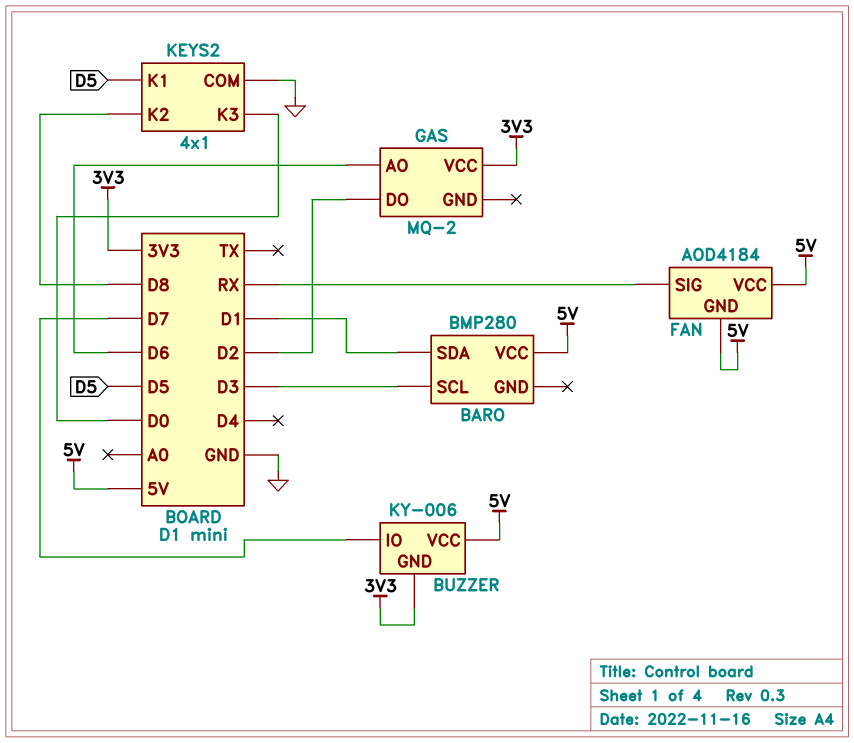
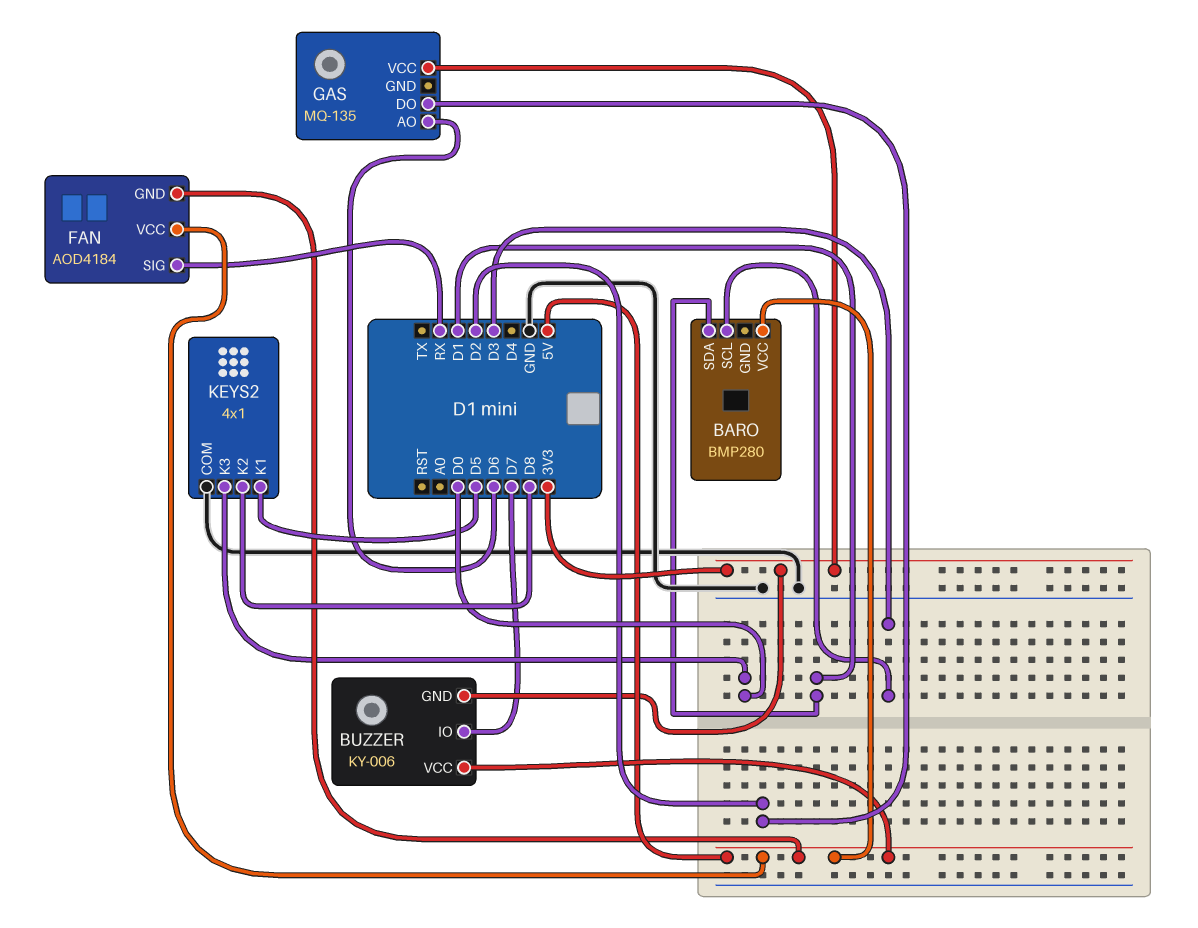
GAS: MQ-2 -> MQ-135

